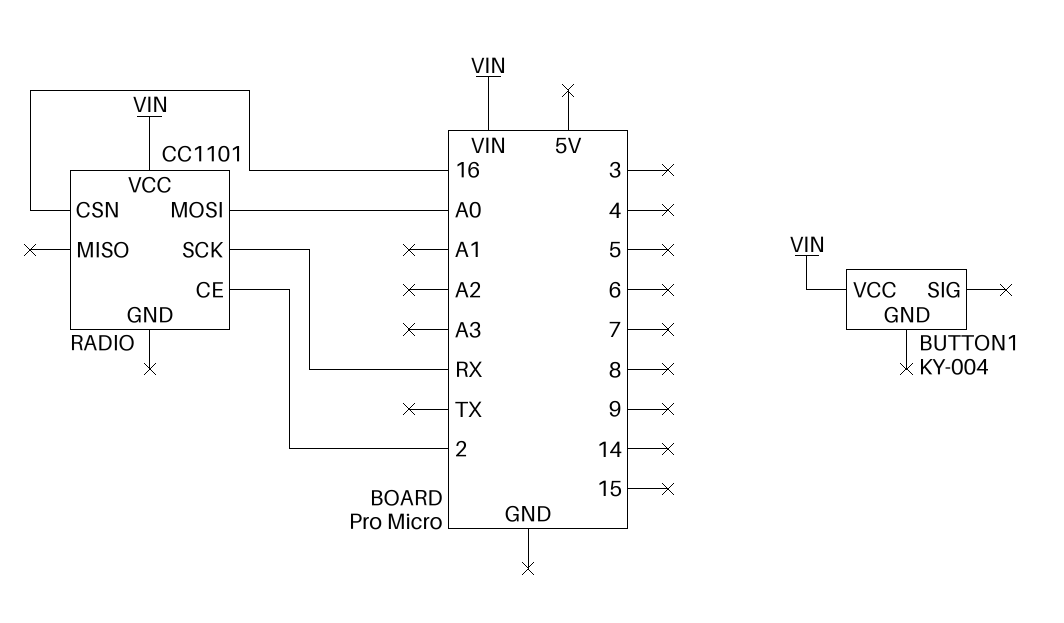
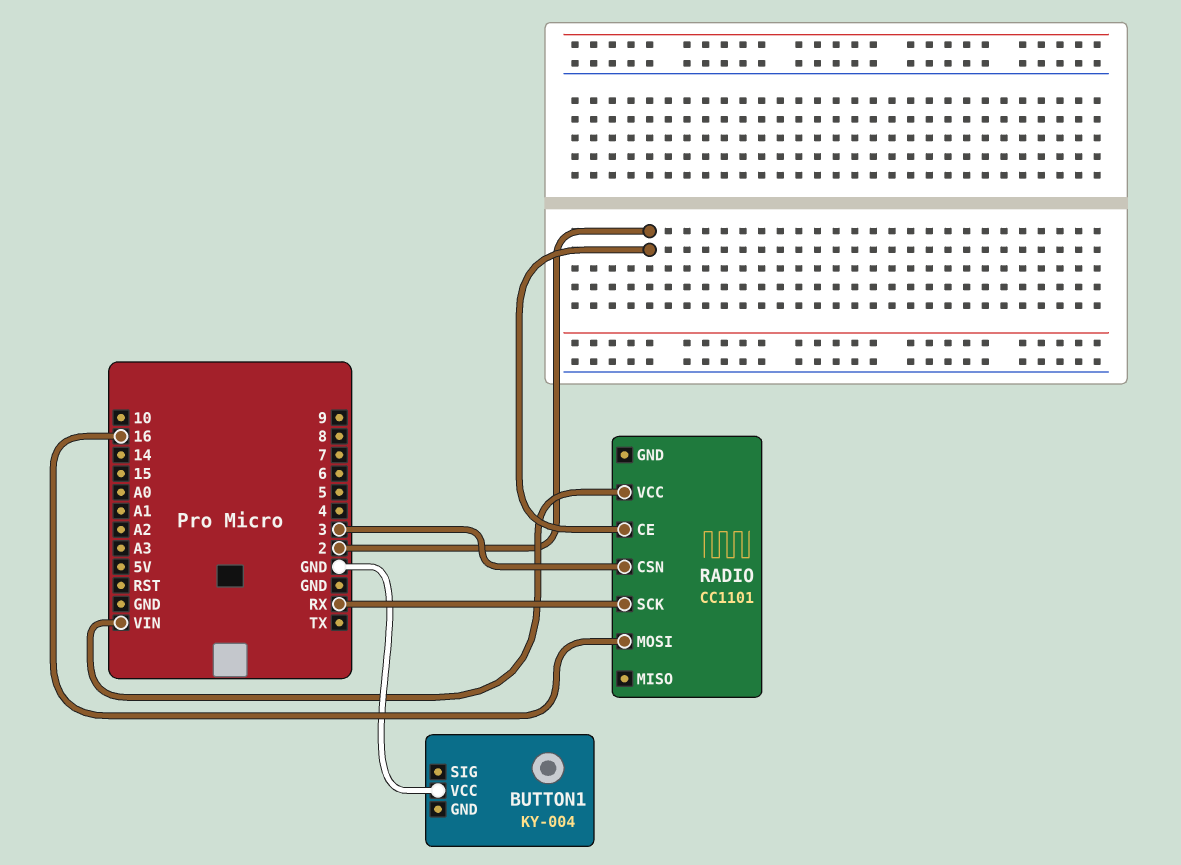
BUTTON1 pin VCC: VIN -> GND
RADIO pin CSN: 16 -> 3
RADIO pin MOSI: A0 -> 16

